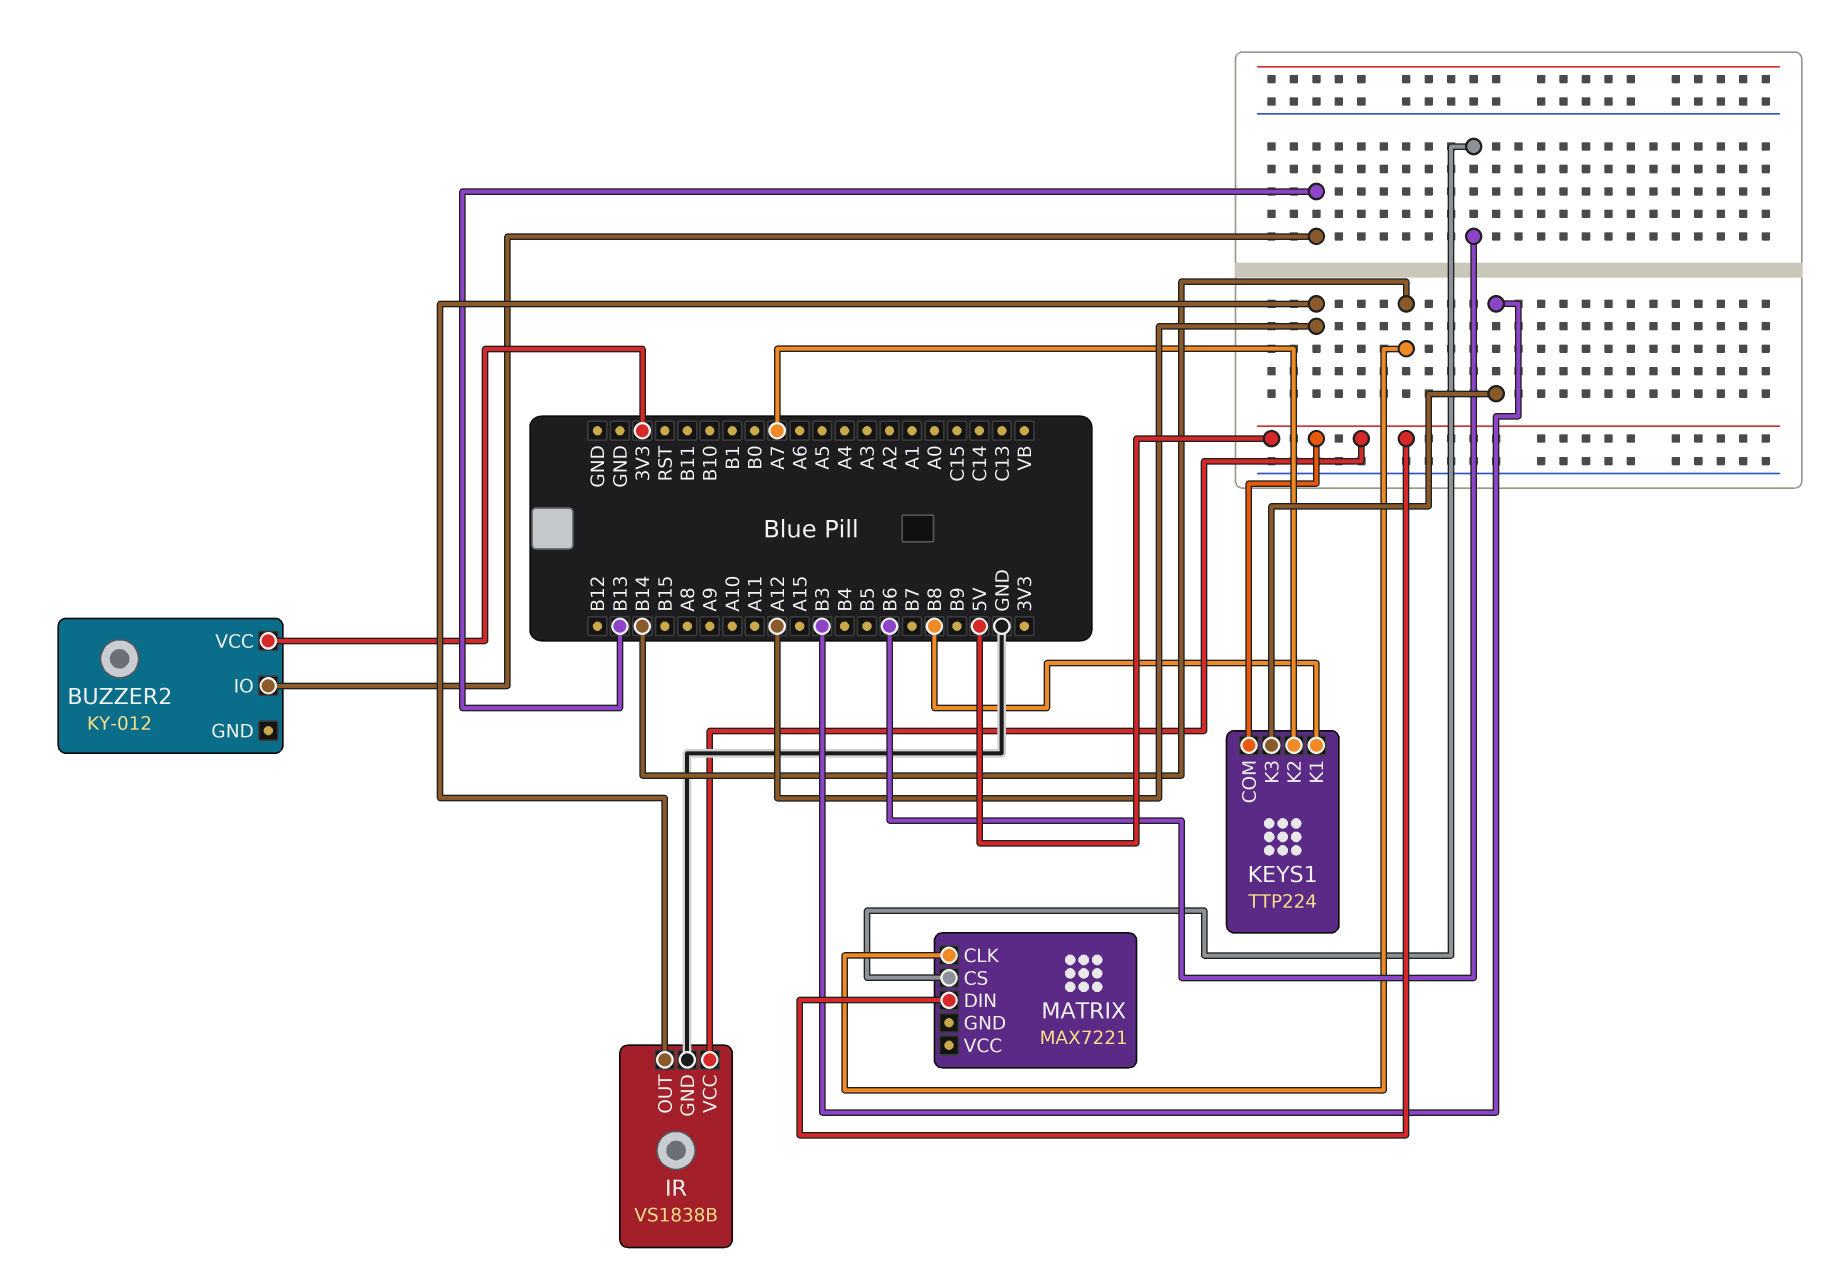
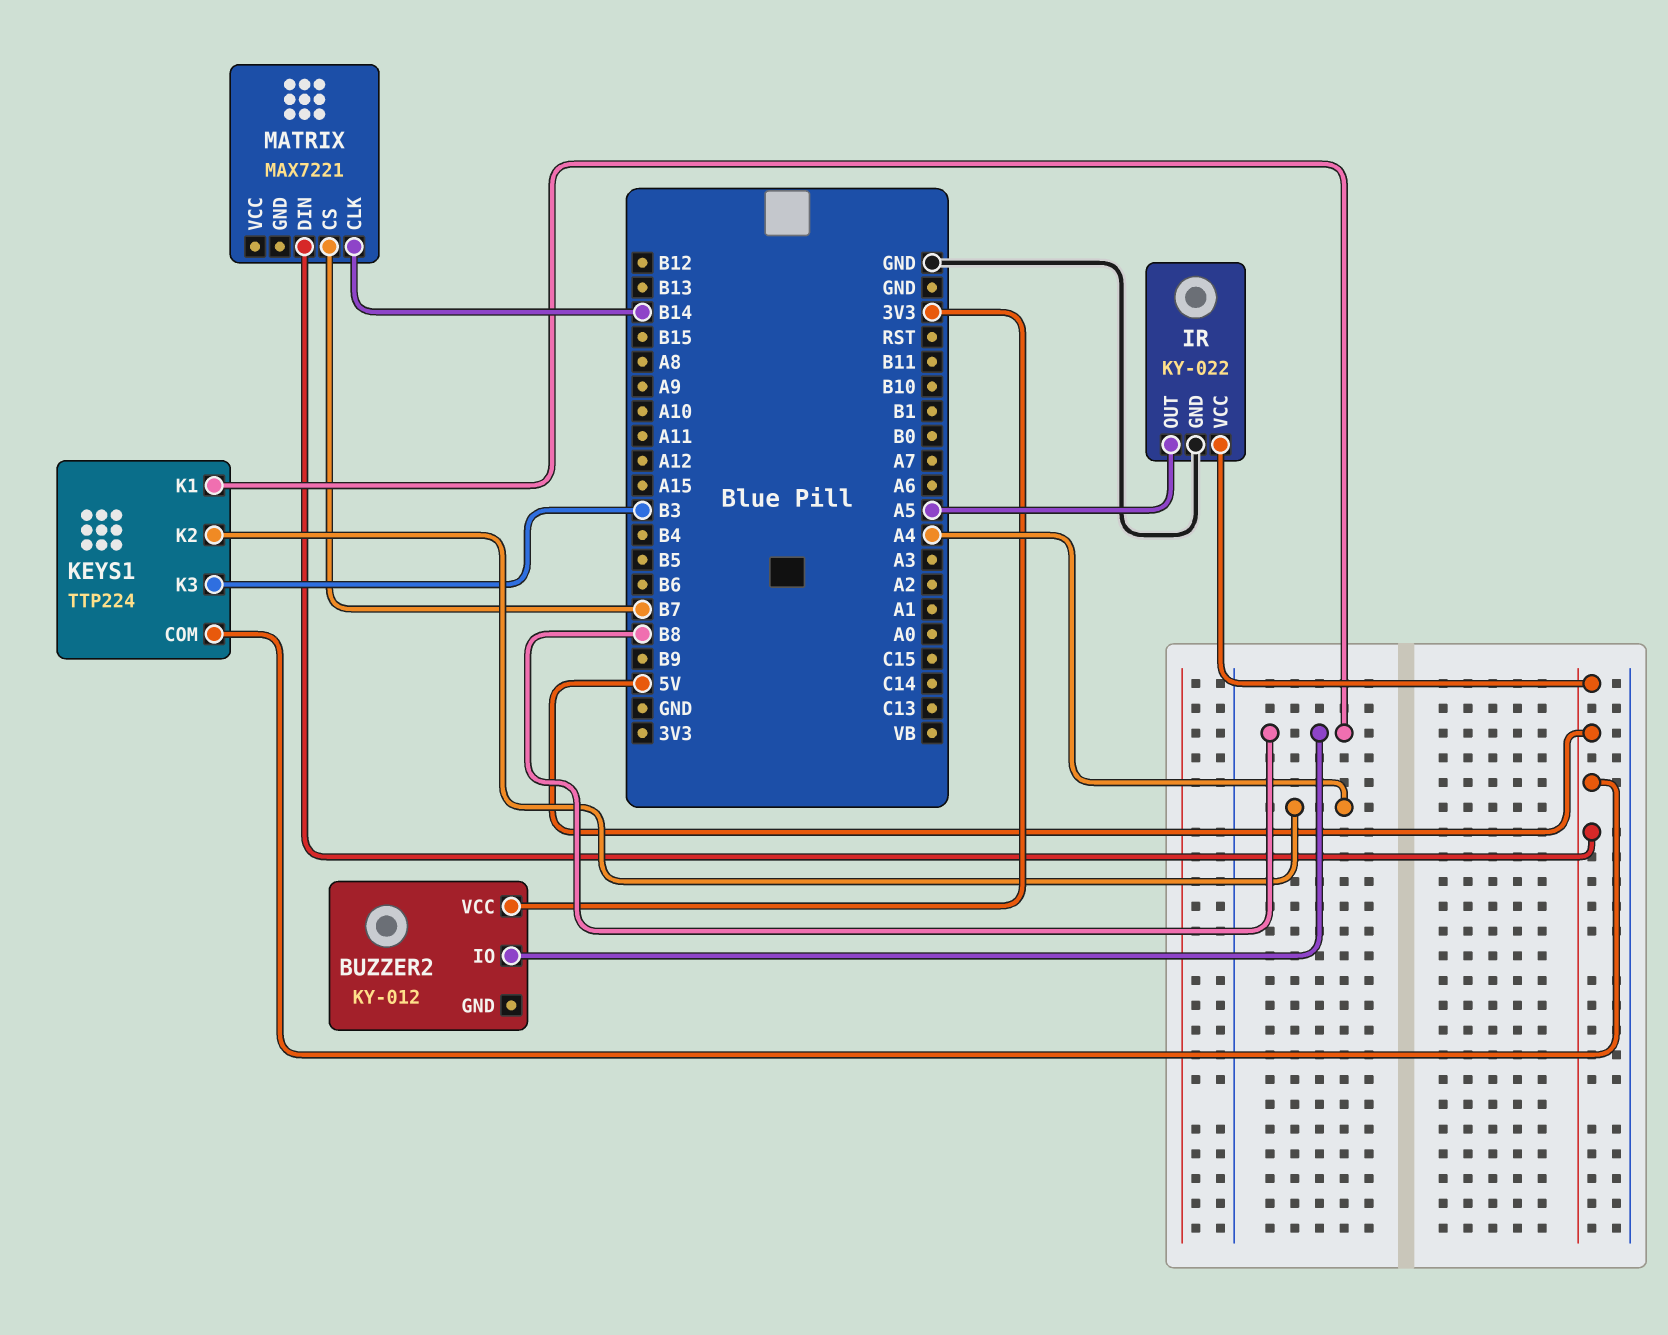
BUZZER2 pin IO: B13 -> B8
IR: VS1838B -> KY-022
IR pin OUT: A12 -> A5
KEYS1 pin K2: A7 -> A4
MATRIX pin CS: B6 -> B7

